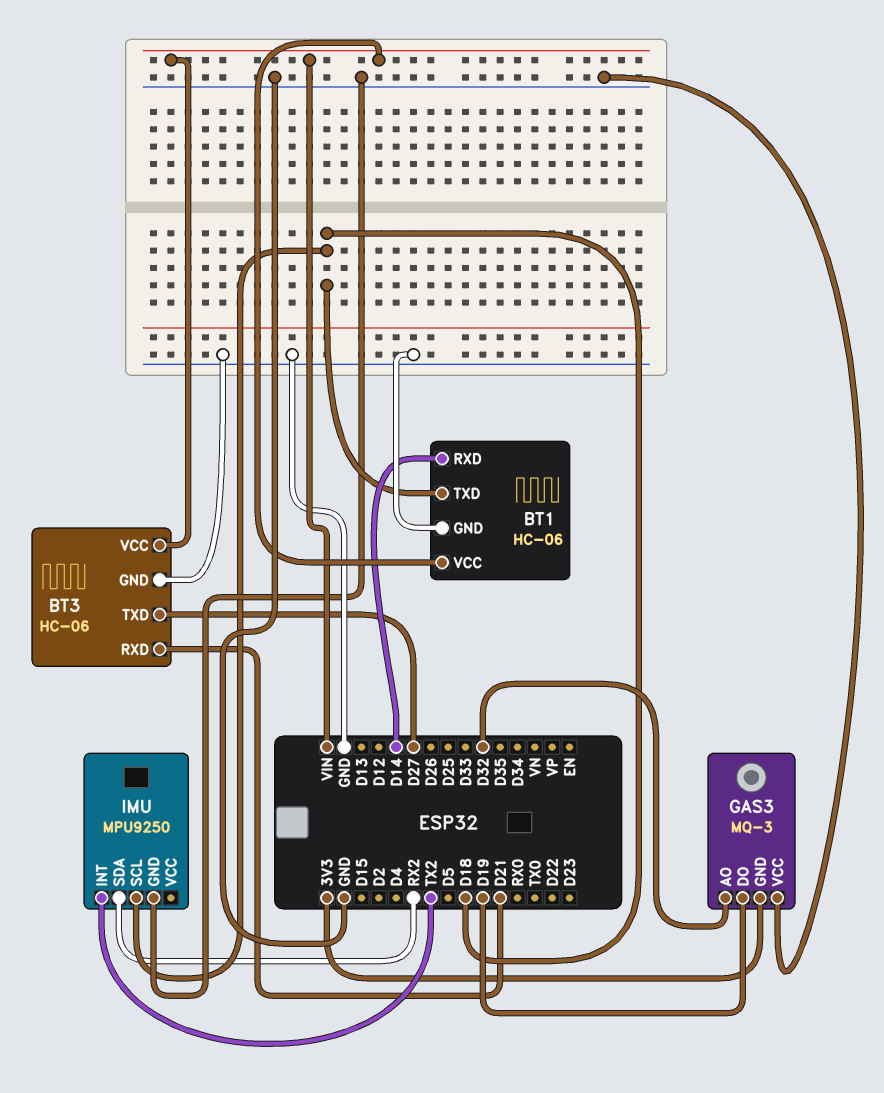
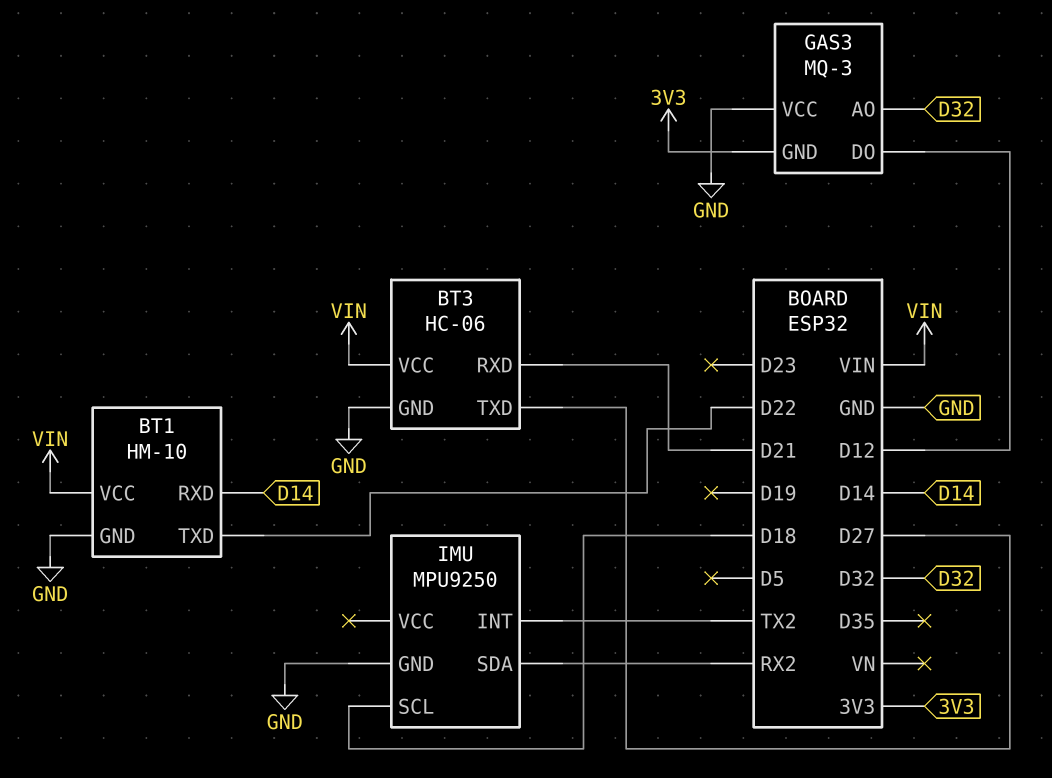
BT1: HC-06 -> HM-10
BT1 pin TXD: D18 -> D22
GAS3 pin DO: D19 -> D12

